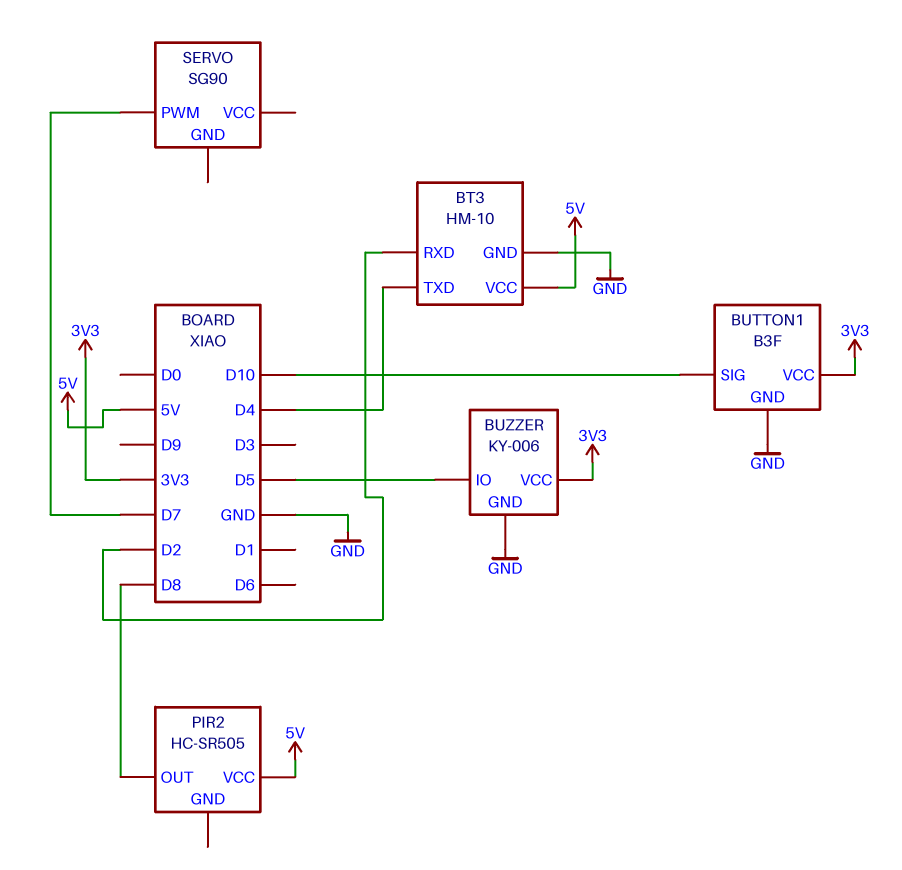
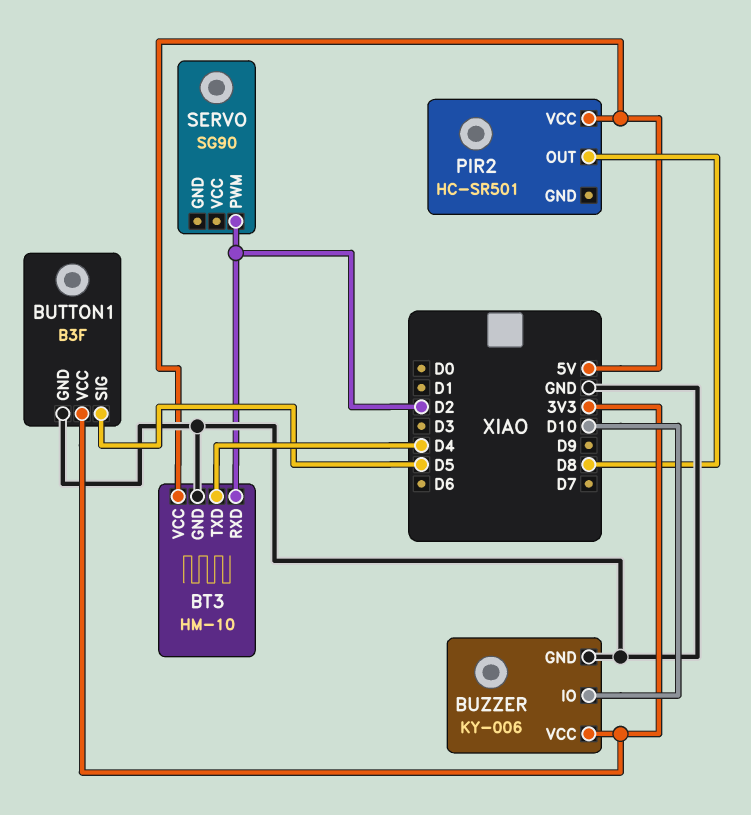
BUTTON1 pin SIG: D10 -> D5
BUZZER pin IO: D5 -> D10
PIR2: HC-SR505 -> HC-SR501
SERVO pin PWM: D7 -> D2

